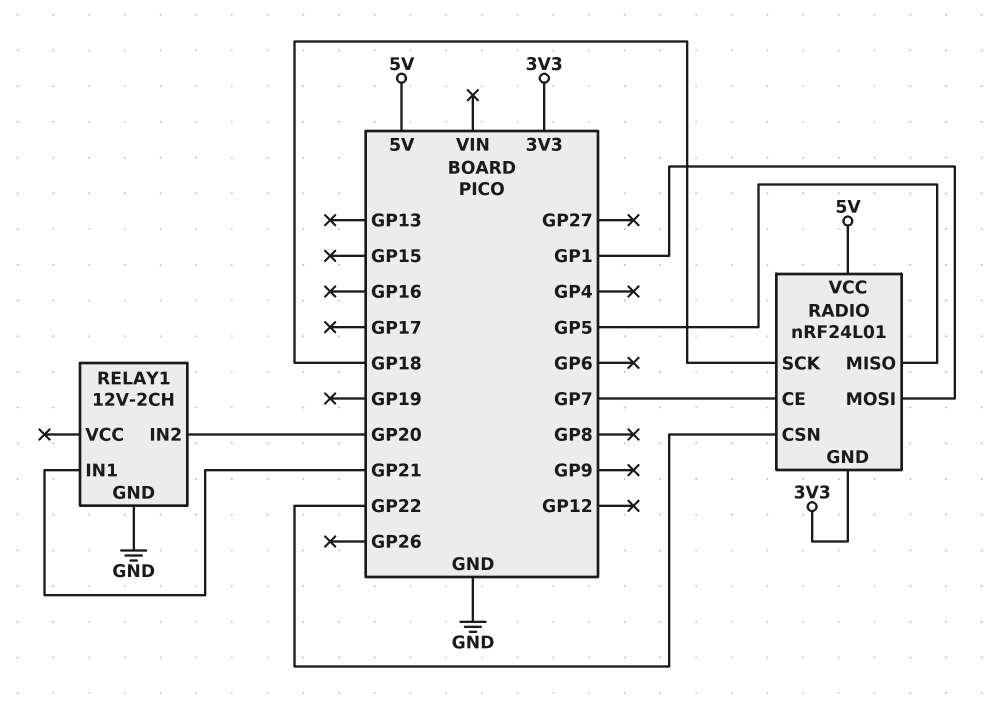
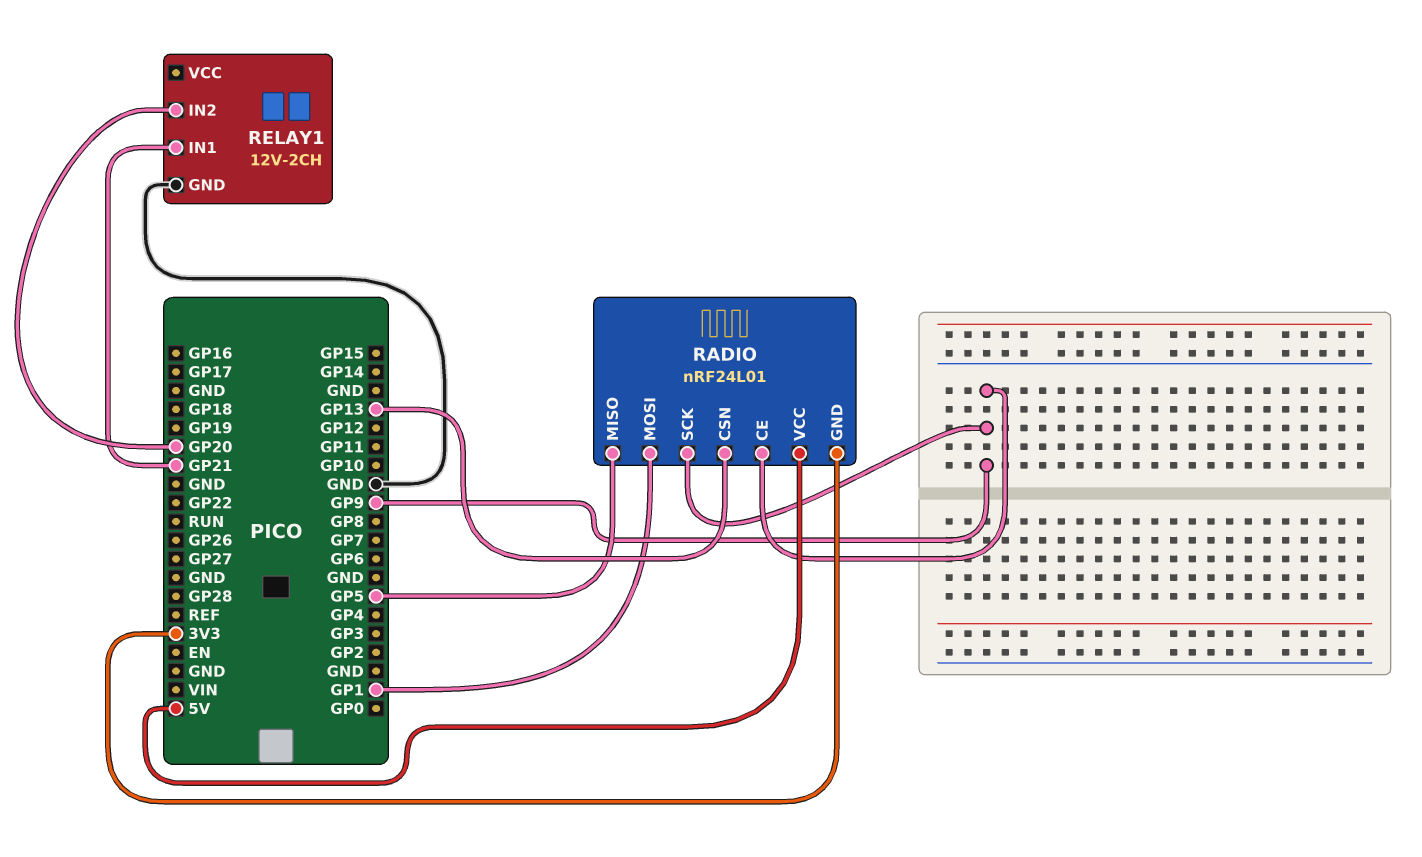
RADIO pin CE: GP7 -> GP9
RADIO pin CSN: GP22 -> GP13
RADIO pin SCK: GP18 -> GP9

